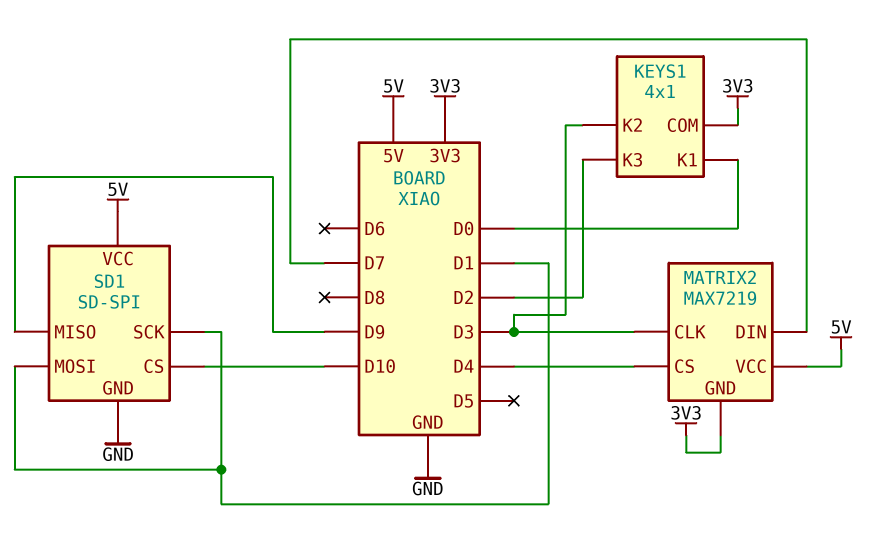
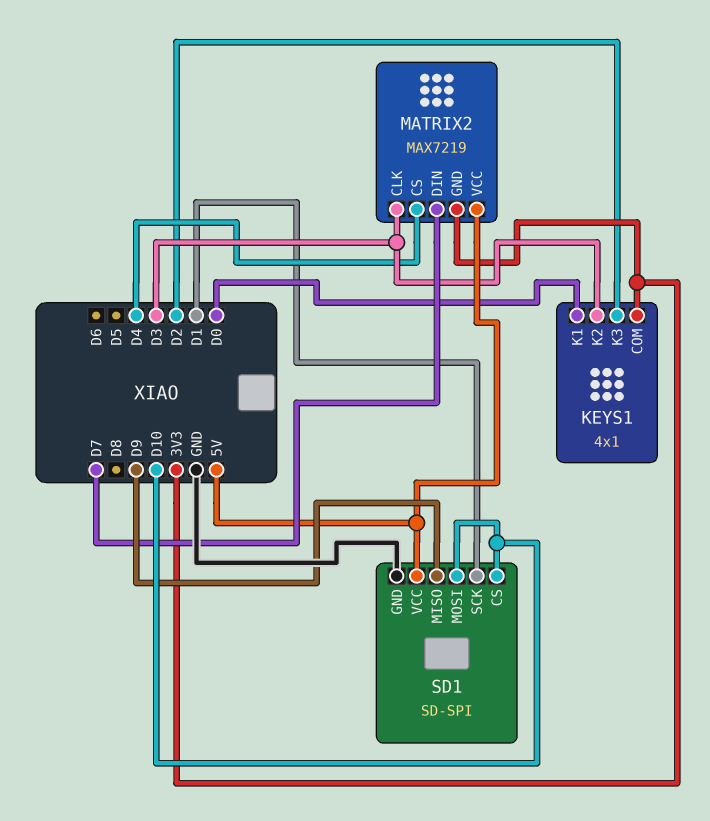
SD1 pin MOSI: D1 -> D10

